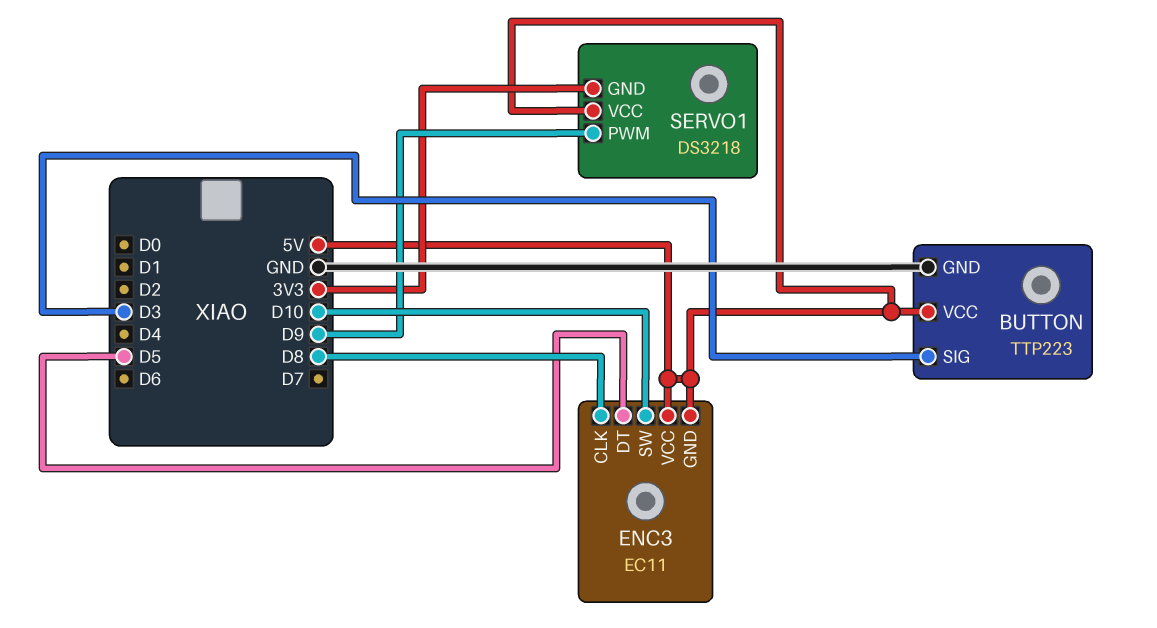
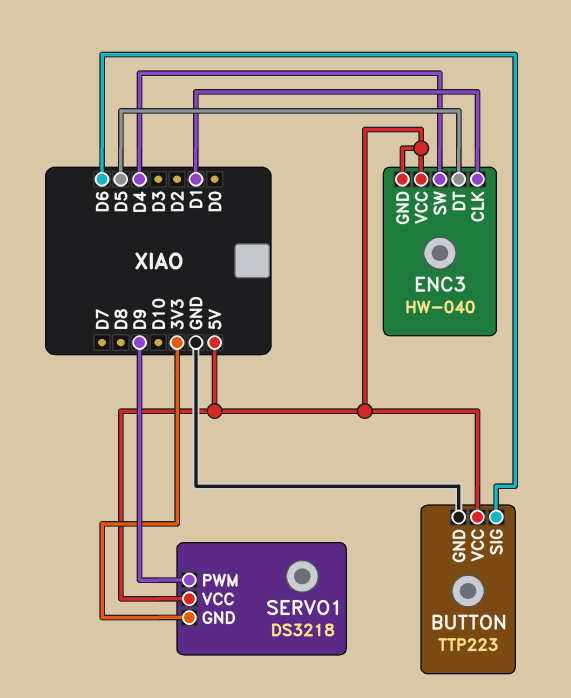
BUTTON pin SIG: D3 -> D6
ENC3: EC11 -> HW-040
ENC3 pin CLK: D8 -> D1
ENC3 pin SW: D10 -> D4

